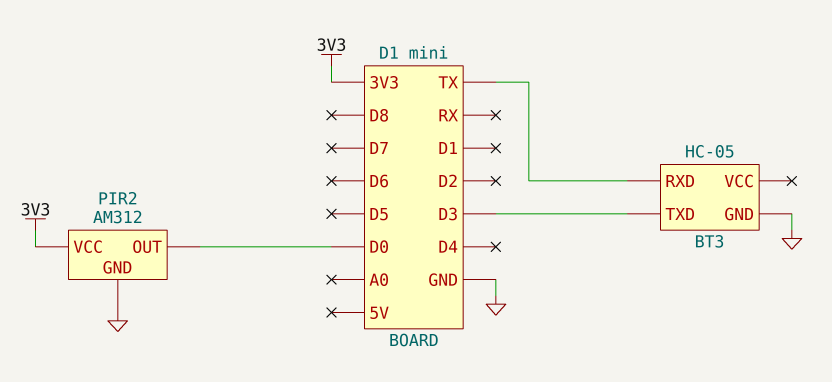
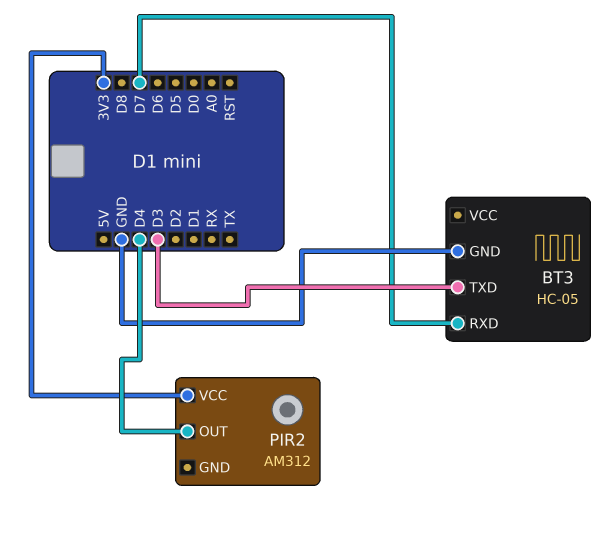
BT3 pin RXD: TX -> D7
PIR2 pin GND: GND -> none
PIR2 pin OUT: D0 -> D4

